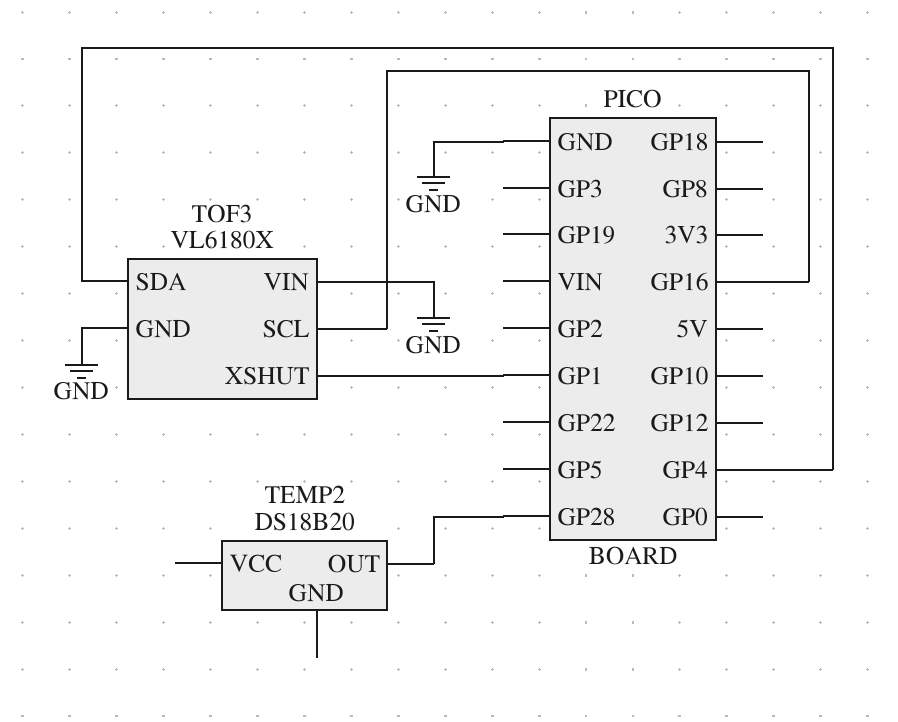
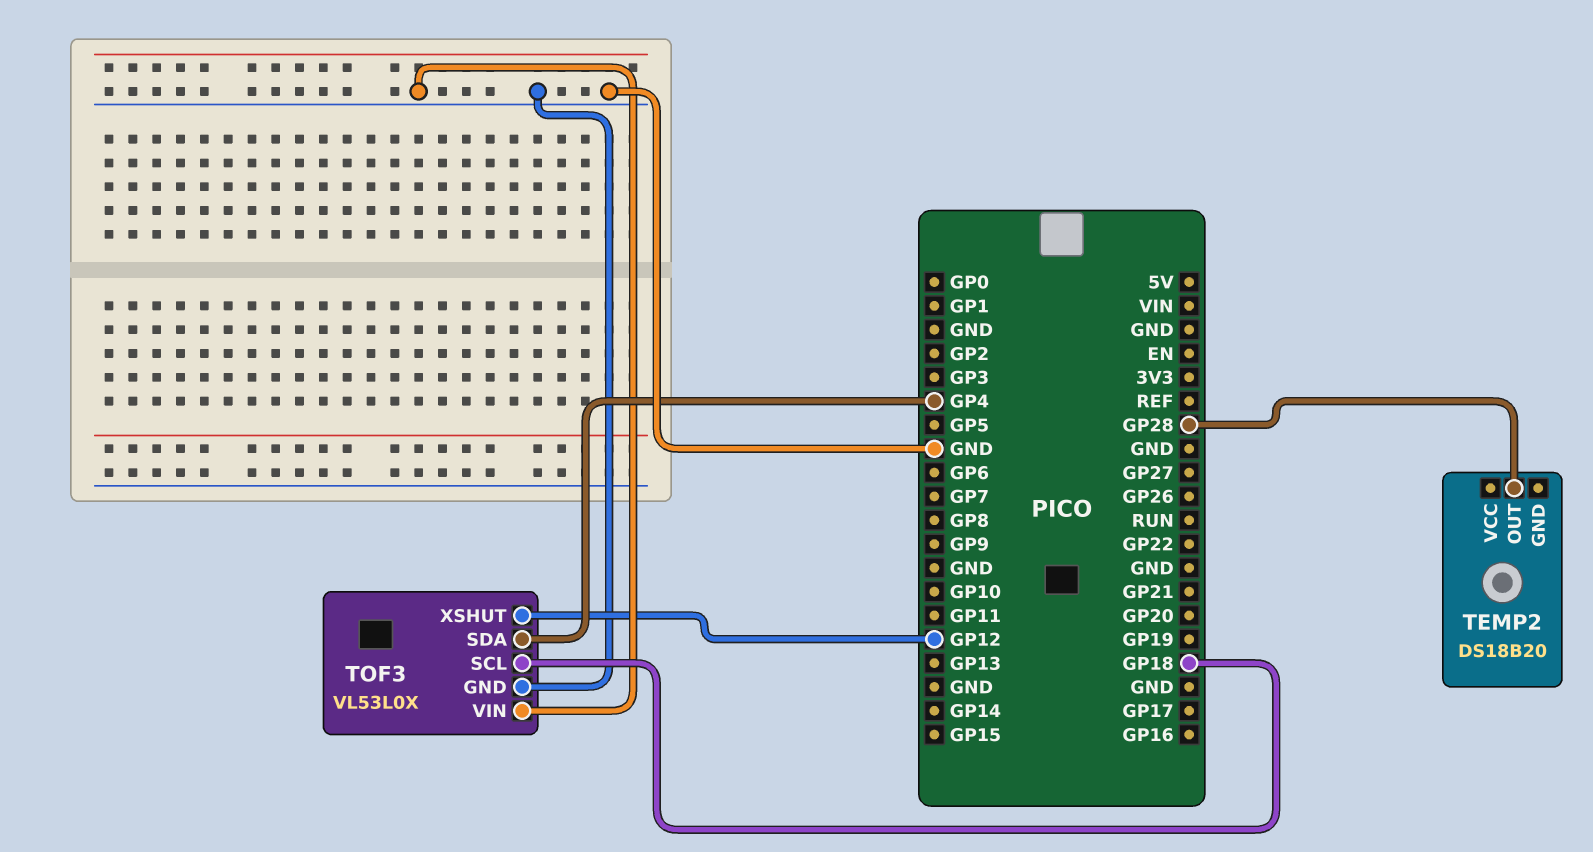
TOF3: VL6180X -> VL53L0X
TOF3 pin SCL: GP16 -> GP18
TOF3 pin XSHUT: GP1 -> GP12

